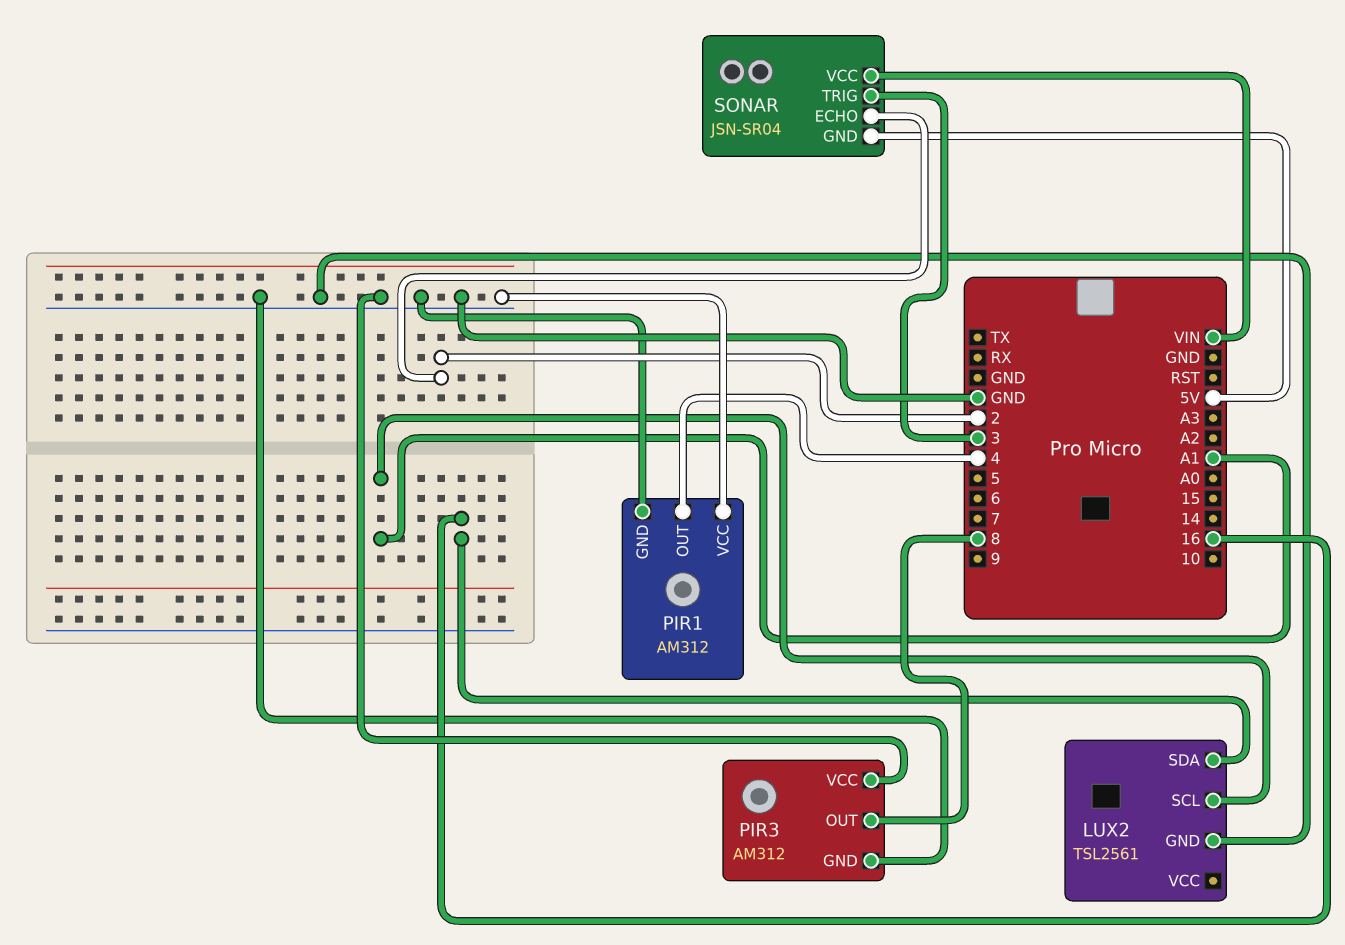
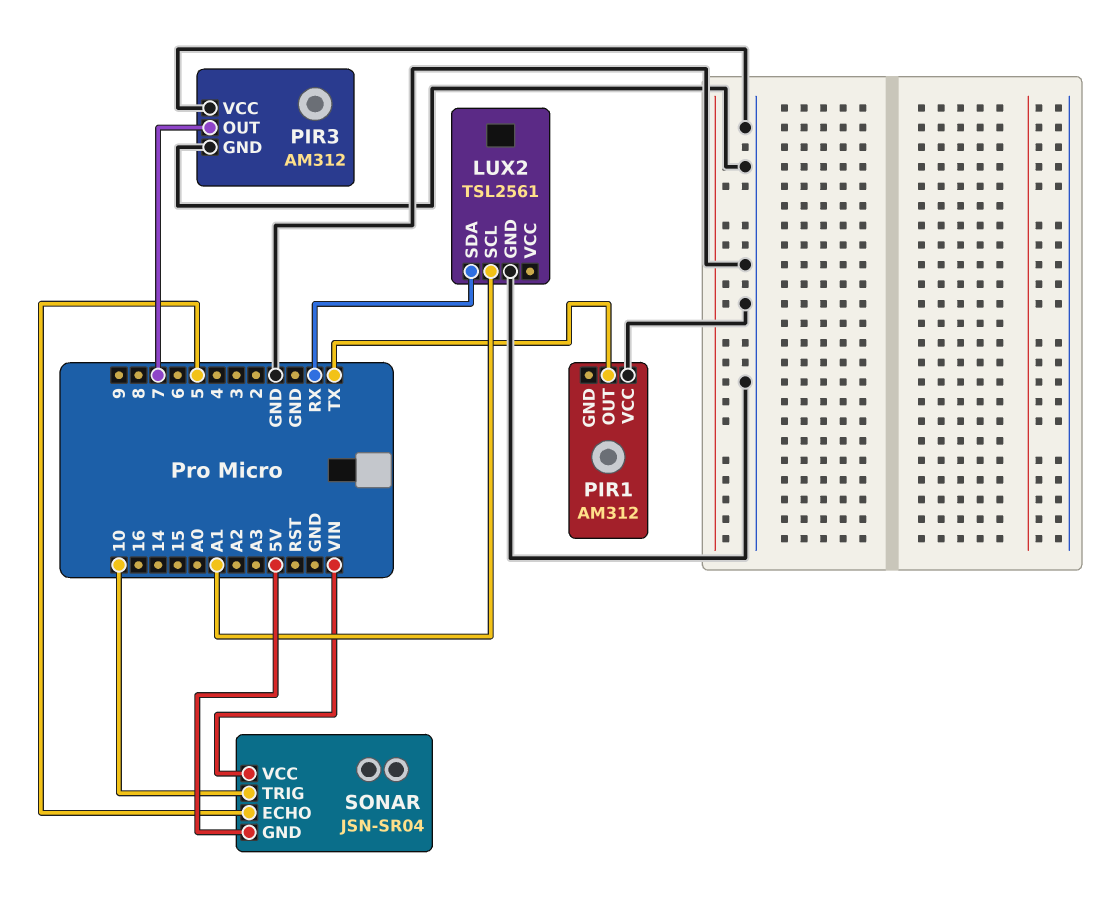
LUX2 pin SDA: 16 -> RX
PIR1 pin GND: GND -> none
PIR1 pin OUT: 4 -> TX
PIR3 pin OUT: 8 -> 7
SONAR pin ECHO: 2 -> 5
SONAR pin TRIG: 3 -> 10

